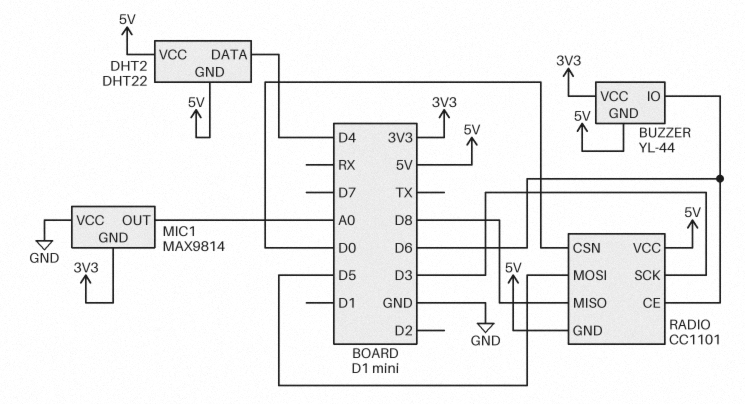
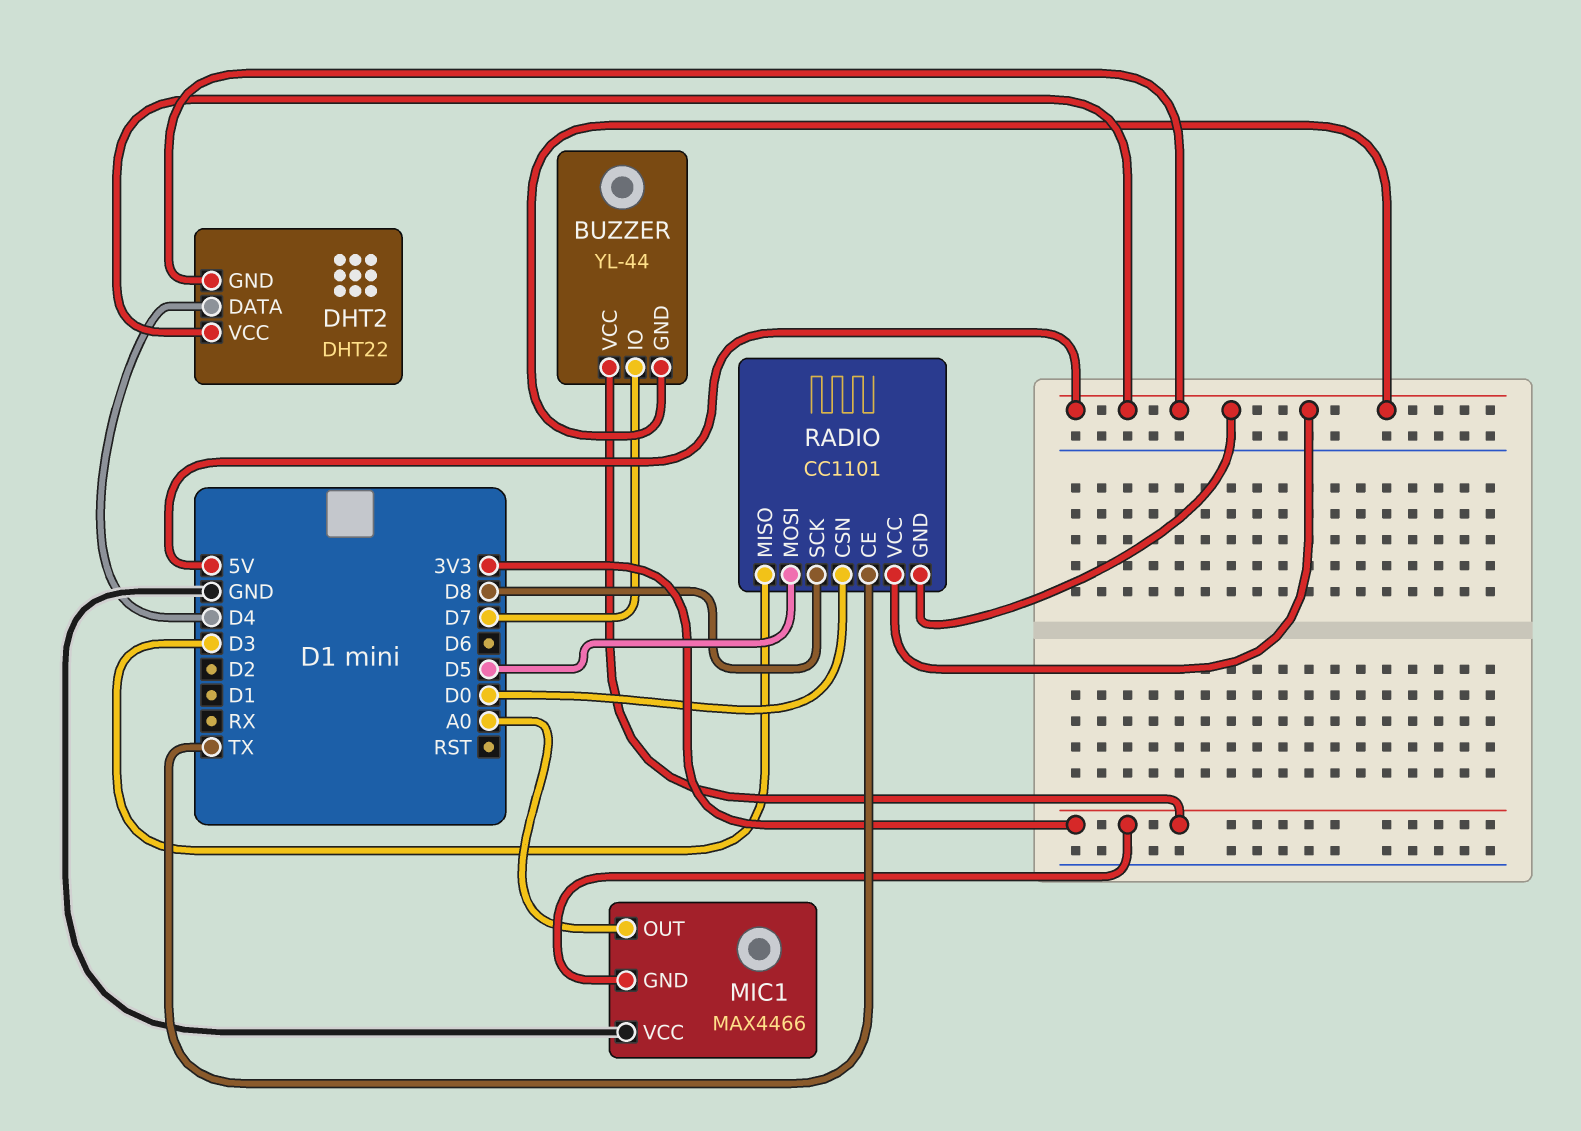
BUZZER pin IO: D6 -> D7
MIC1: MAX9814 -> MAX4466
RADIO pin CE: D6 -> TX
RADIO pin MISO: D8 -> D3
RADIO pin SCK: D3 -> D8

